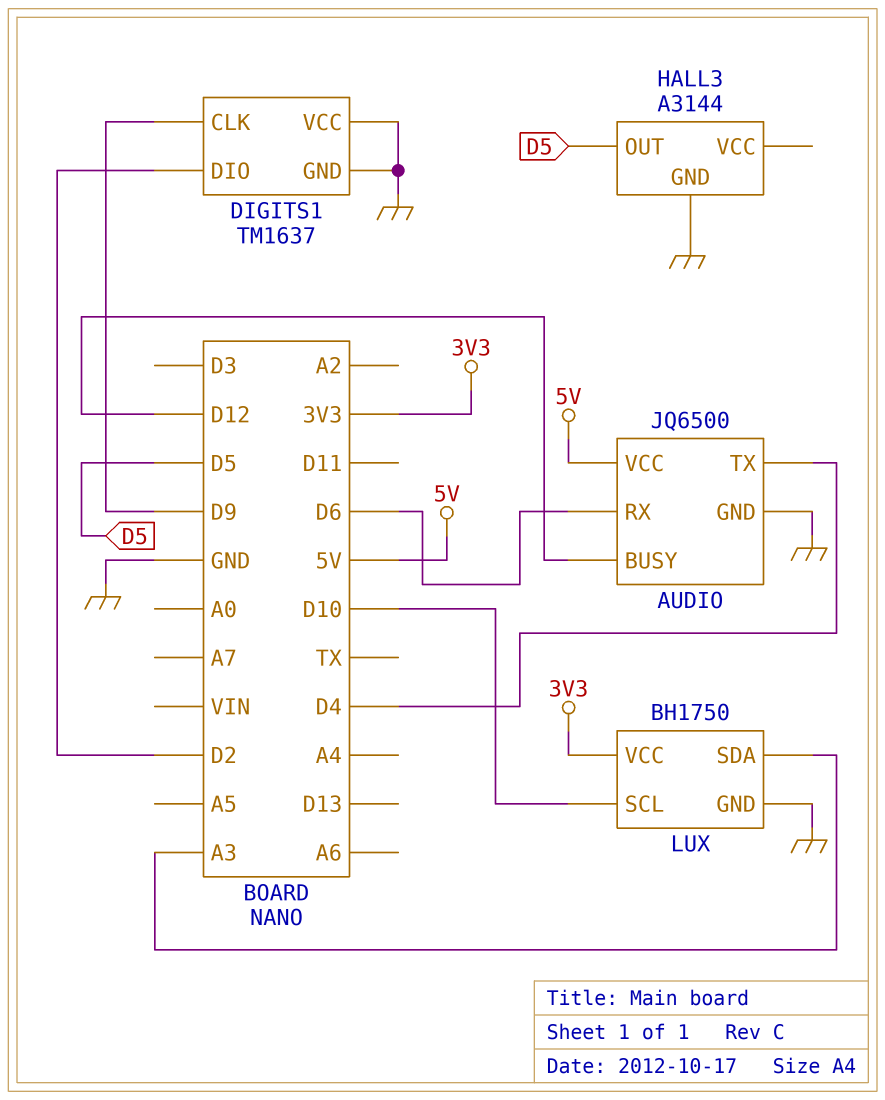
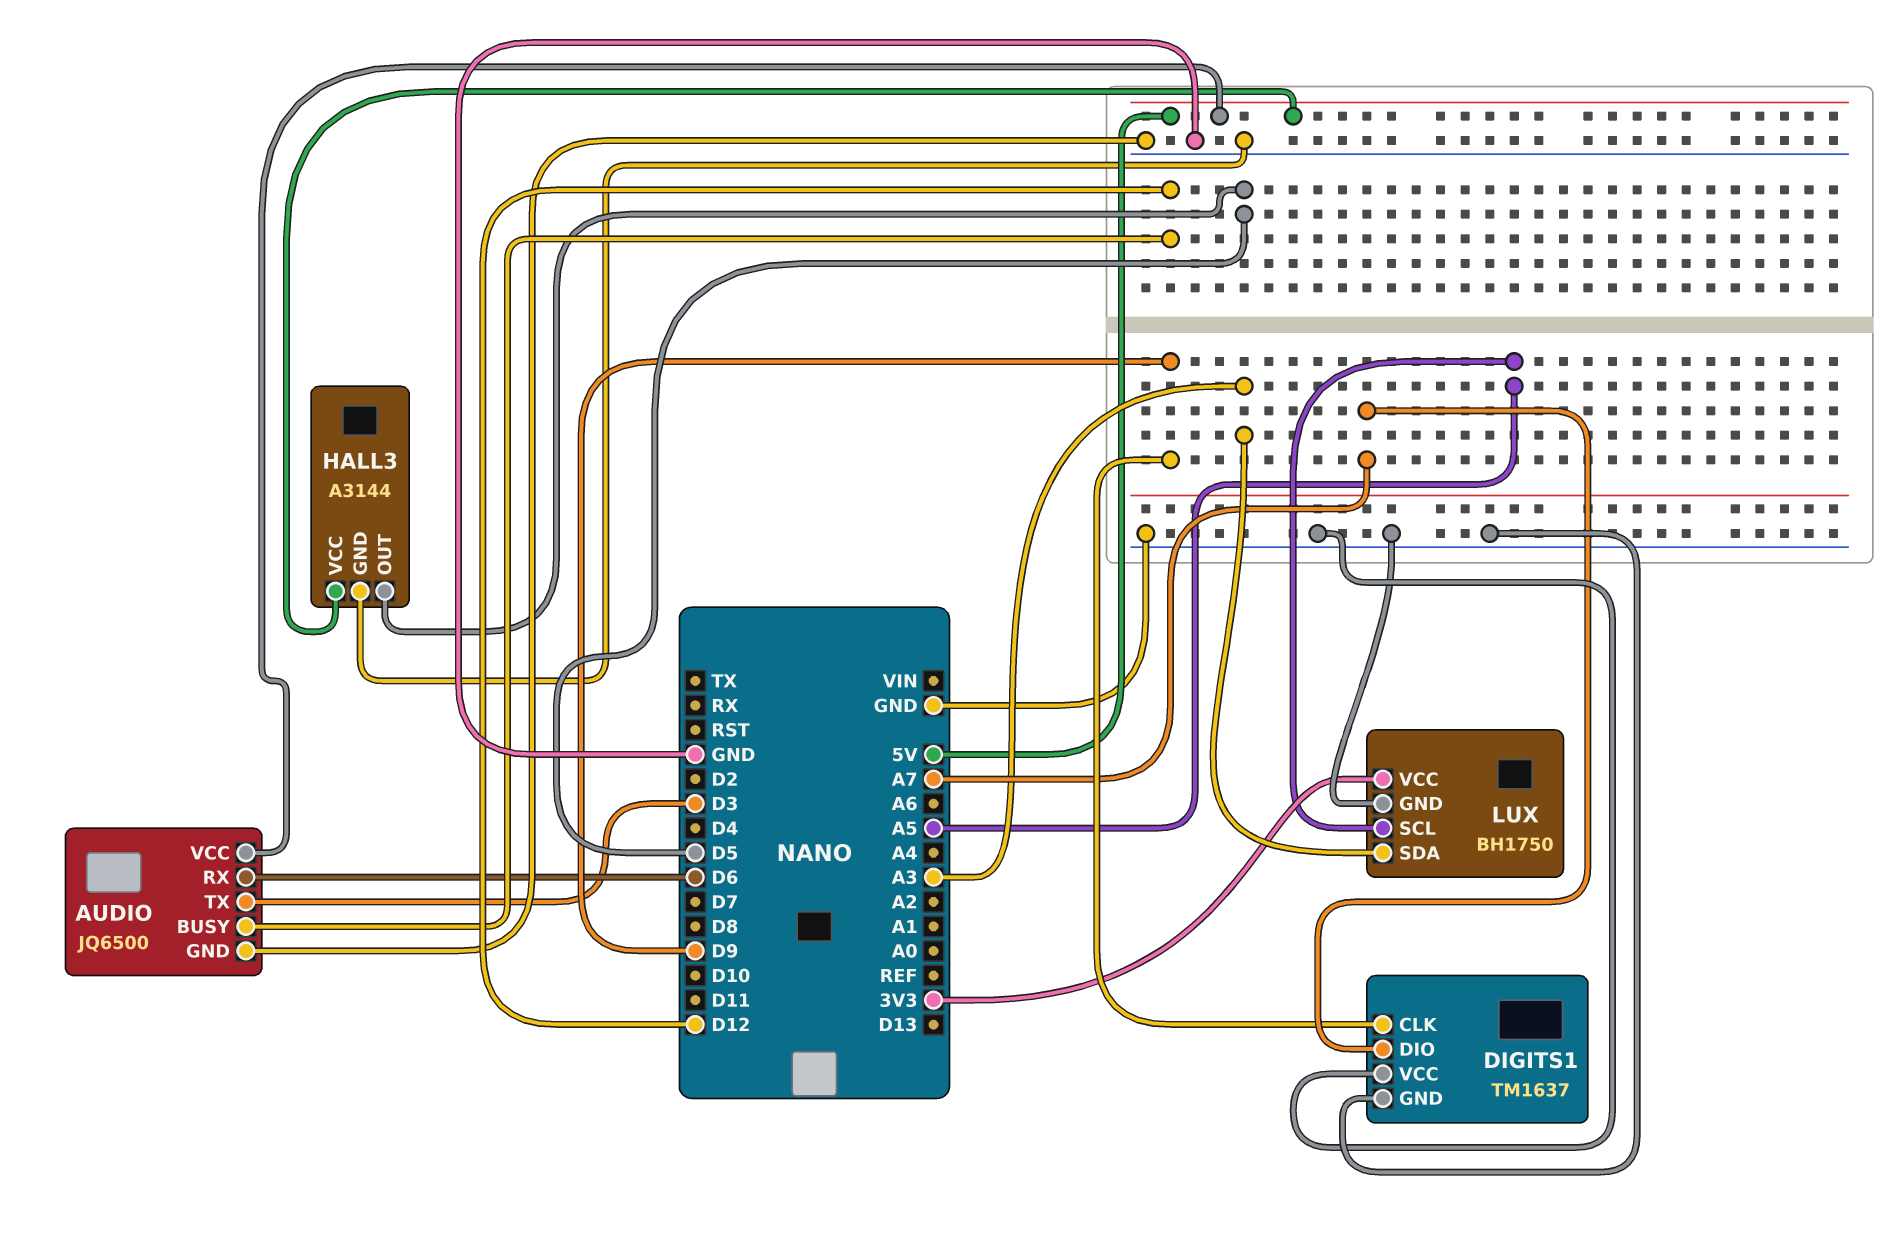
AUDIO pin TX: D4 -> D3
DIGITS1 pin DIO: D2 -> A7
HALL3 pin VCC: none -> 5V
LUX pin SCL: D10 -> A5

